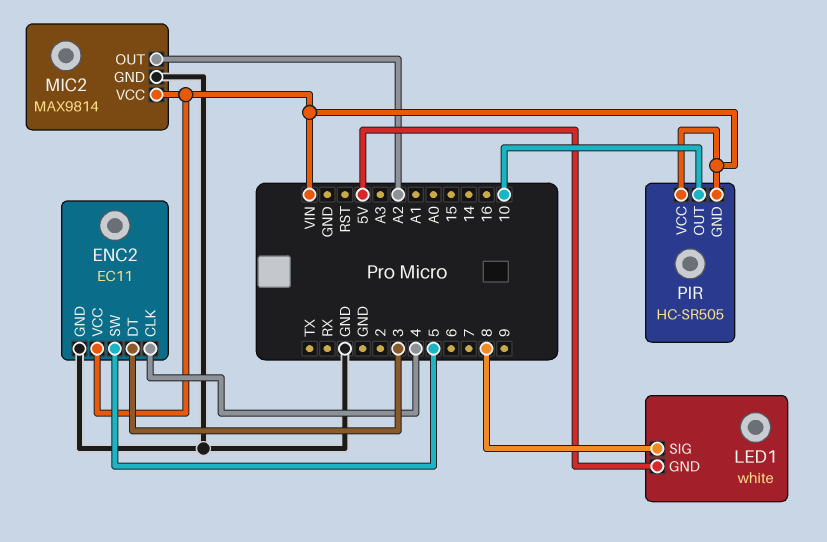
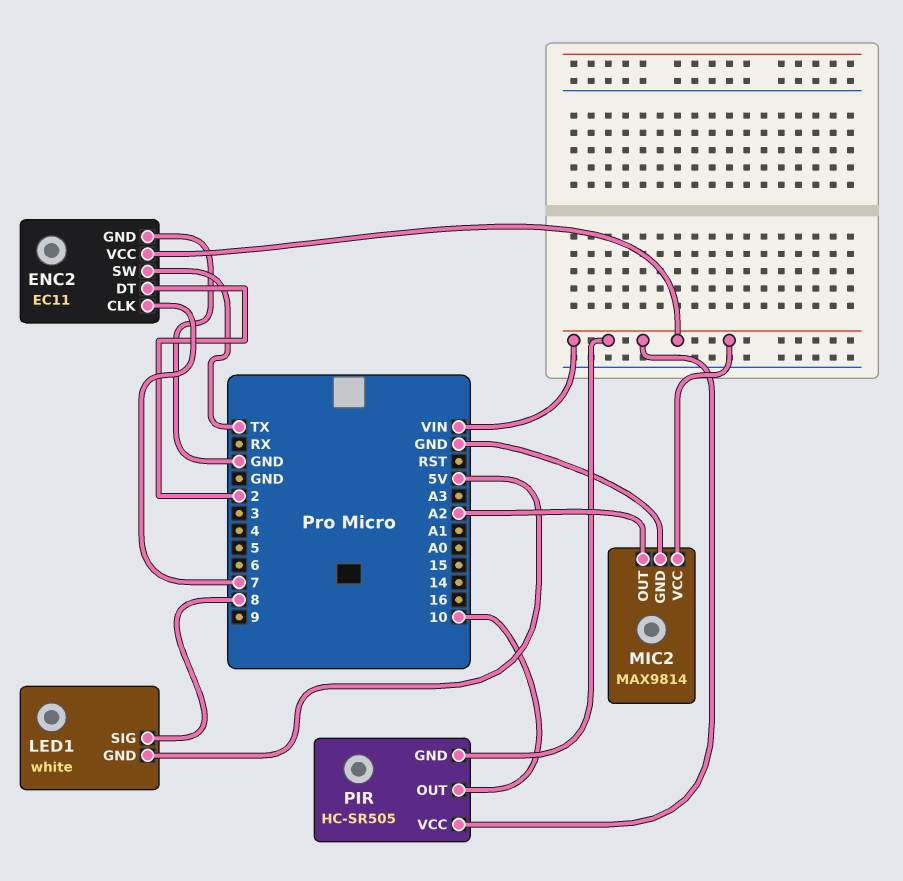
ENC2 pin CLK: 4 -> 7
ENC2 pin DT: 3 -> 2
ENC2 pin SW: 5 -> TX

